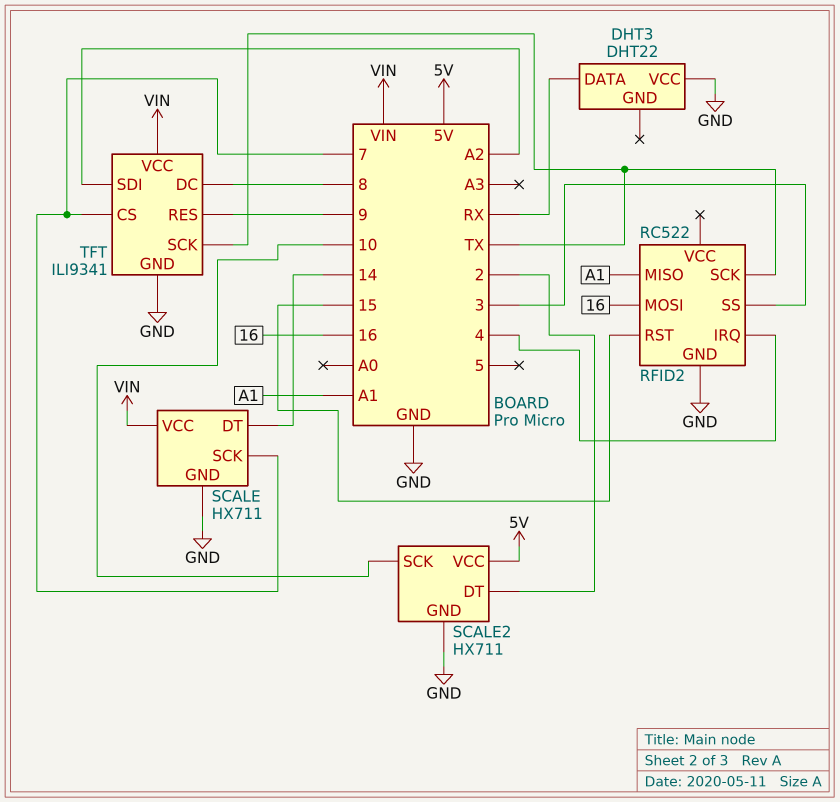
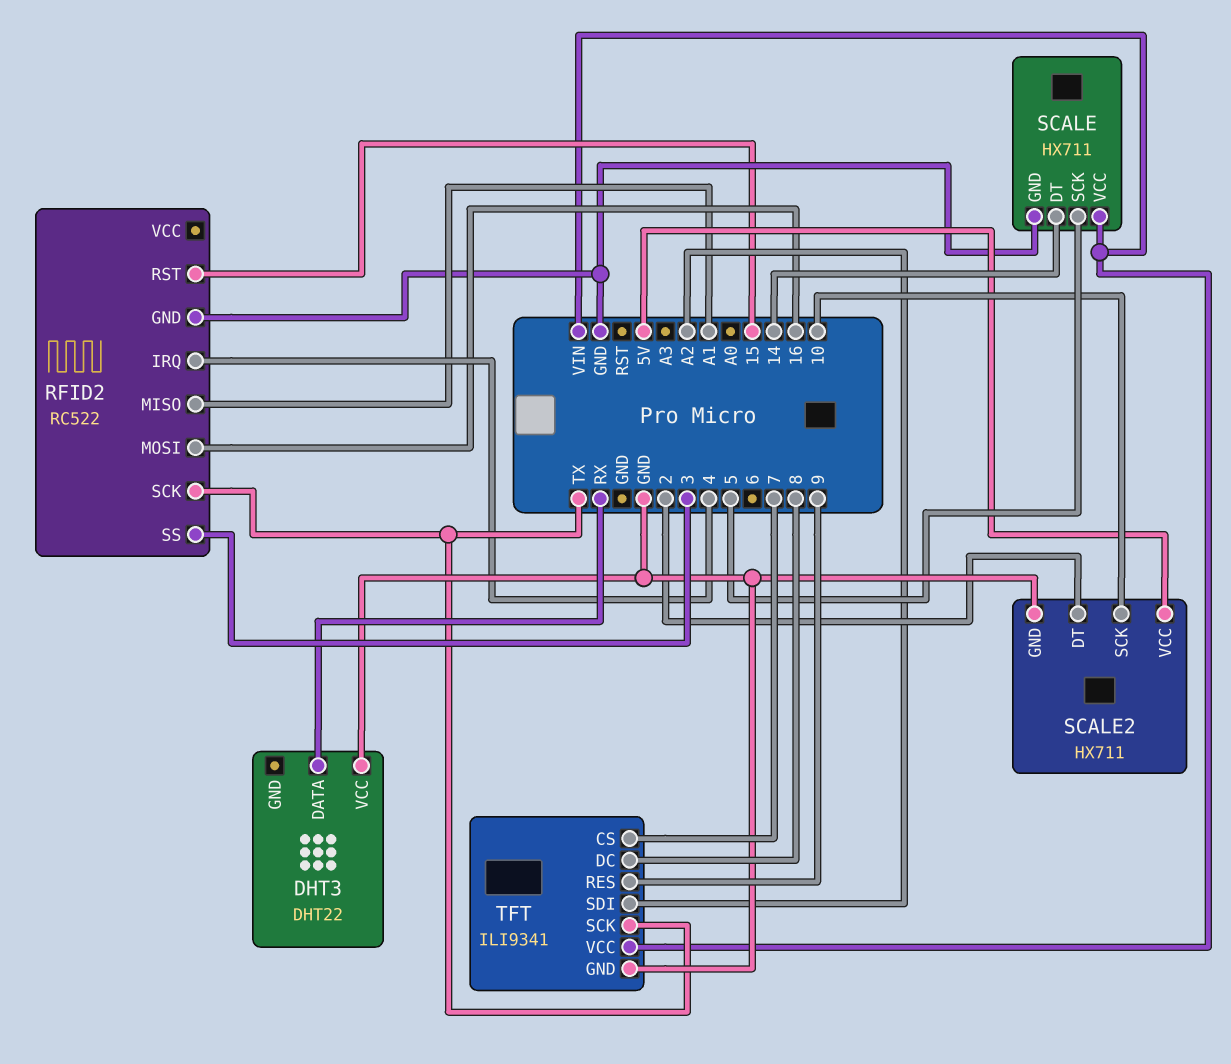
SCALE pin SCK: 7 -> 5

